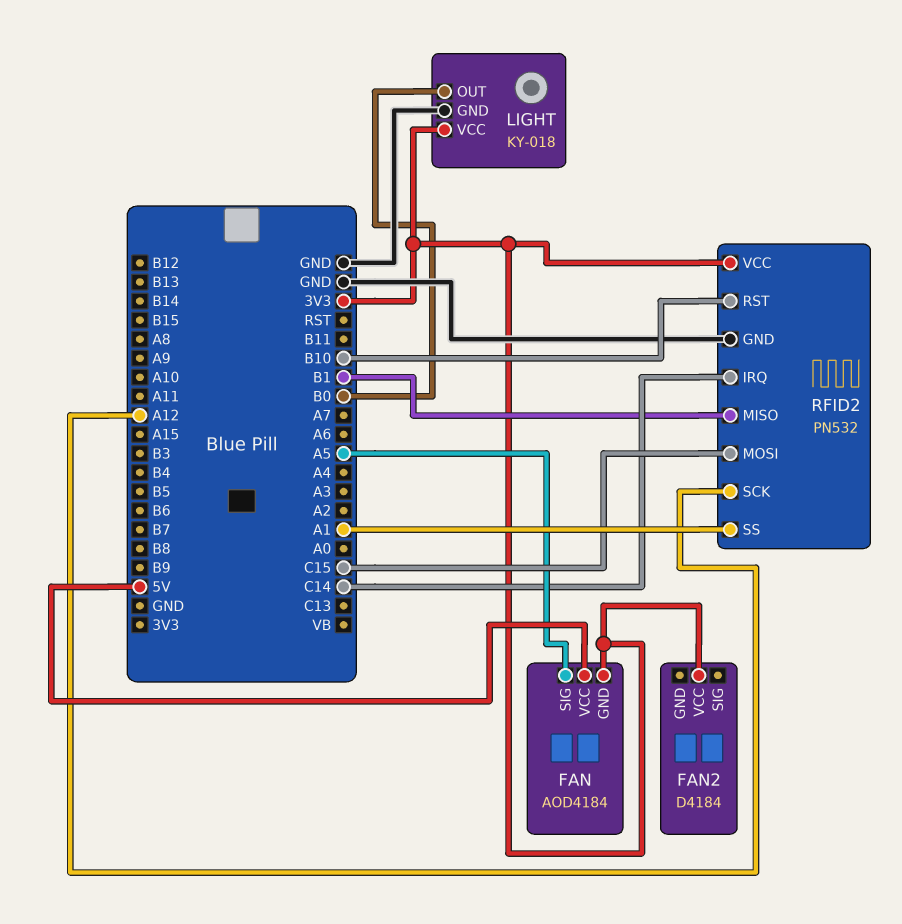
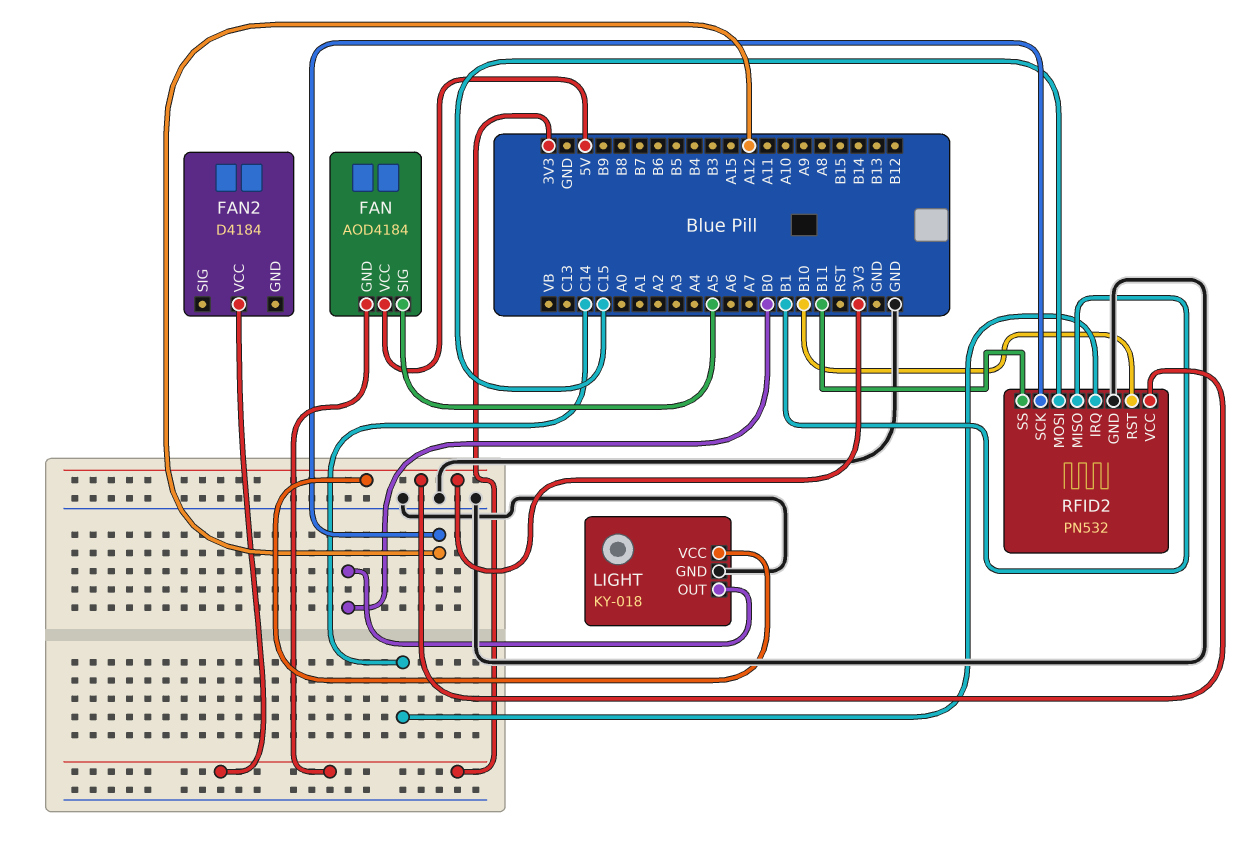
RFID2 pin SS: A1 -> B11

